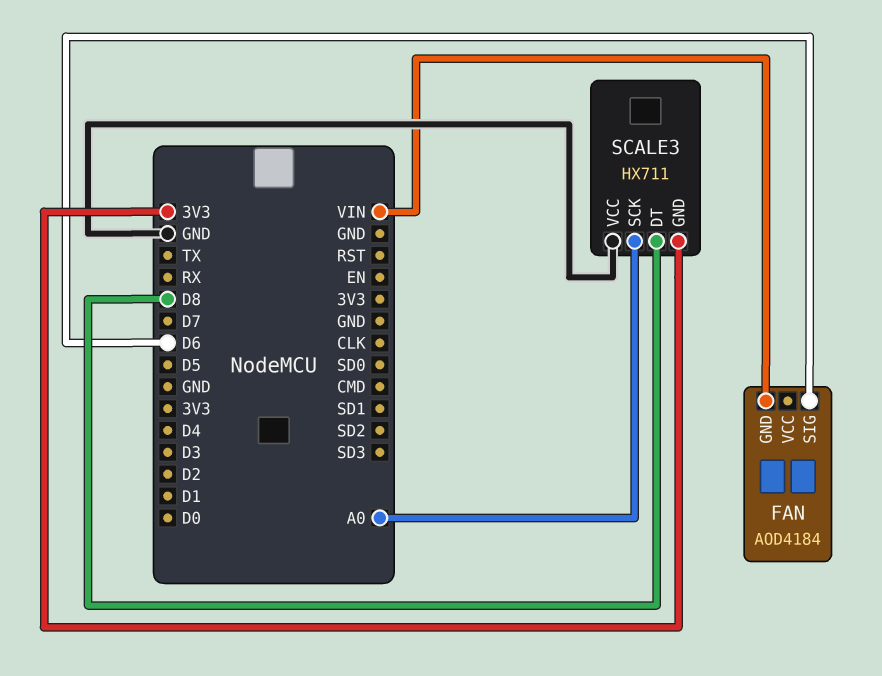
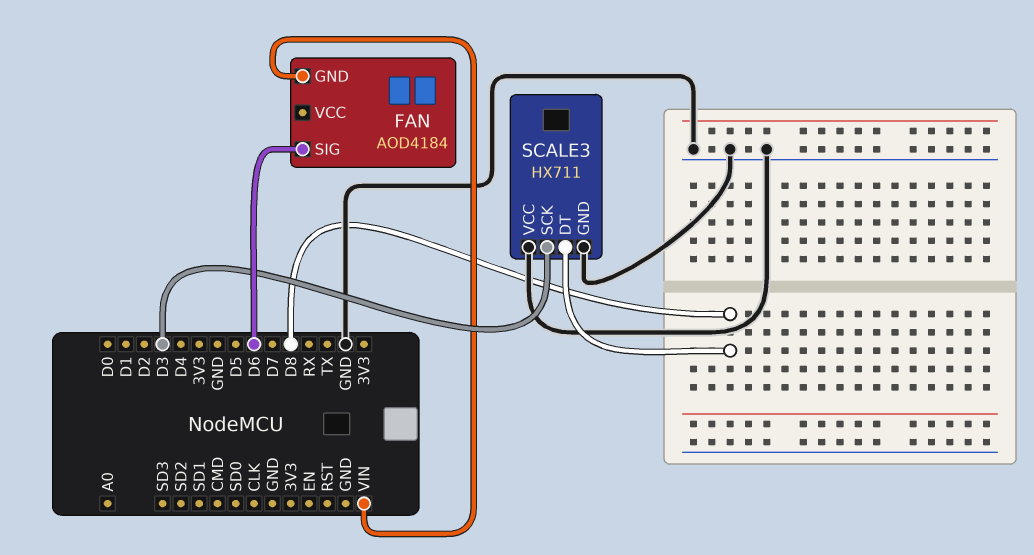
SCALE3 pin GND: 3V3 -> GND
SCALE3 pin SCK: A0 -> D3

